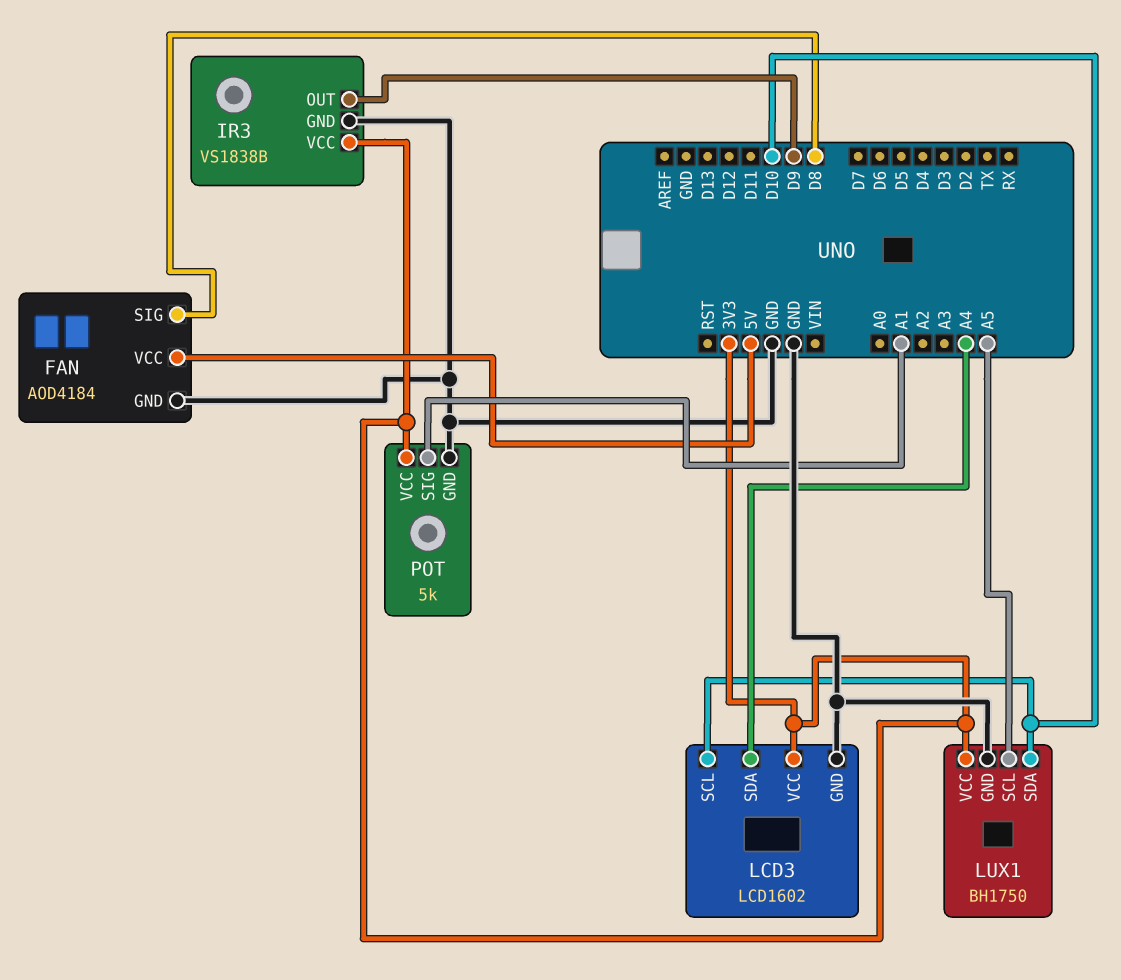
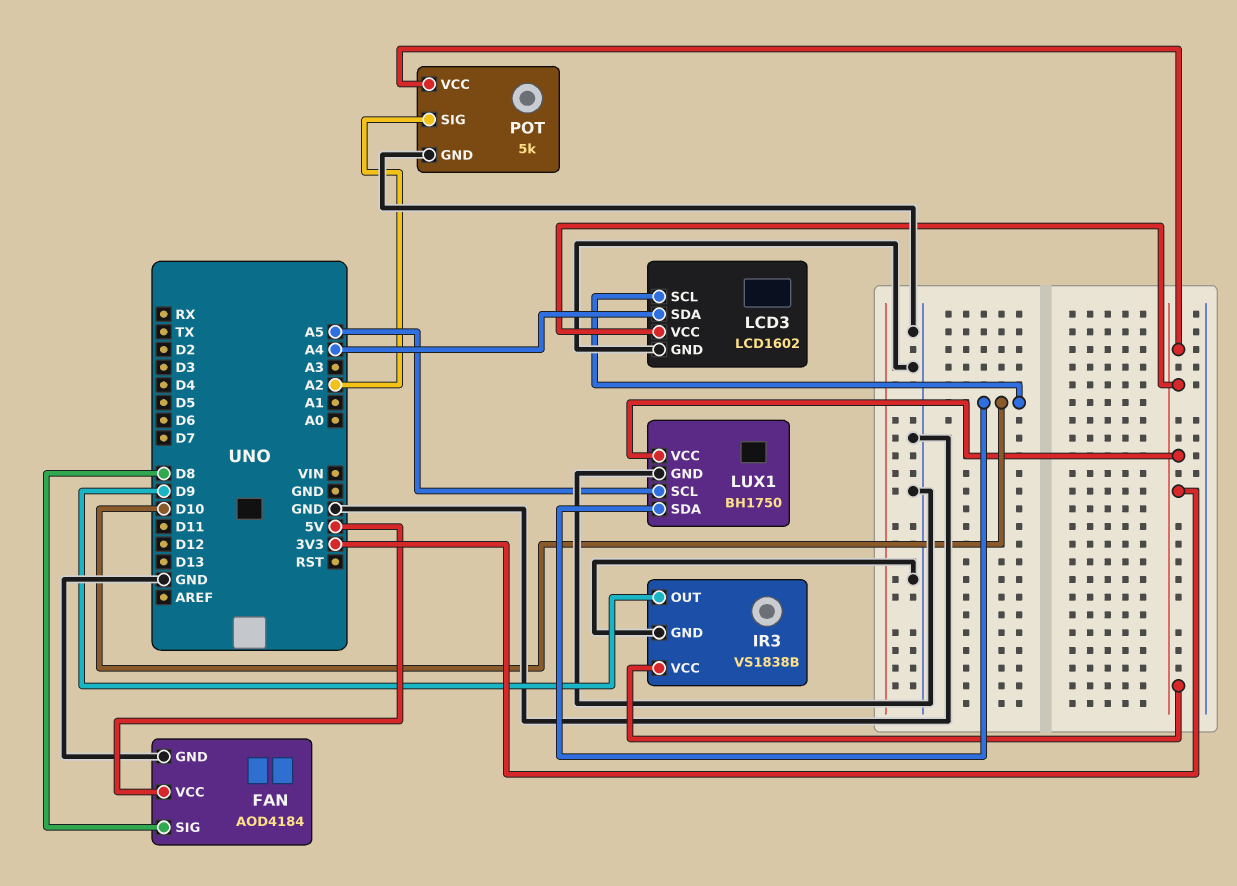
POT pin SIG: A1 -> A2

